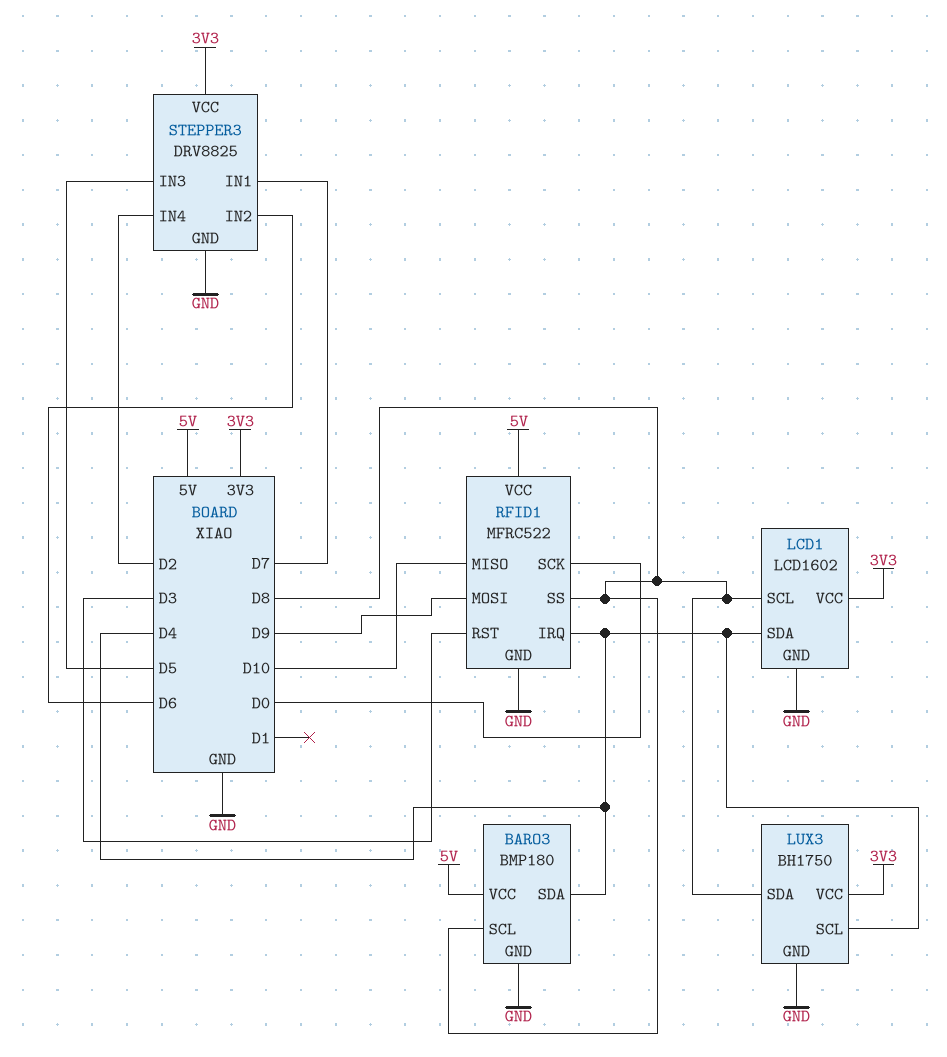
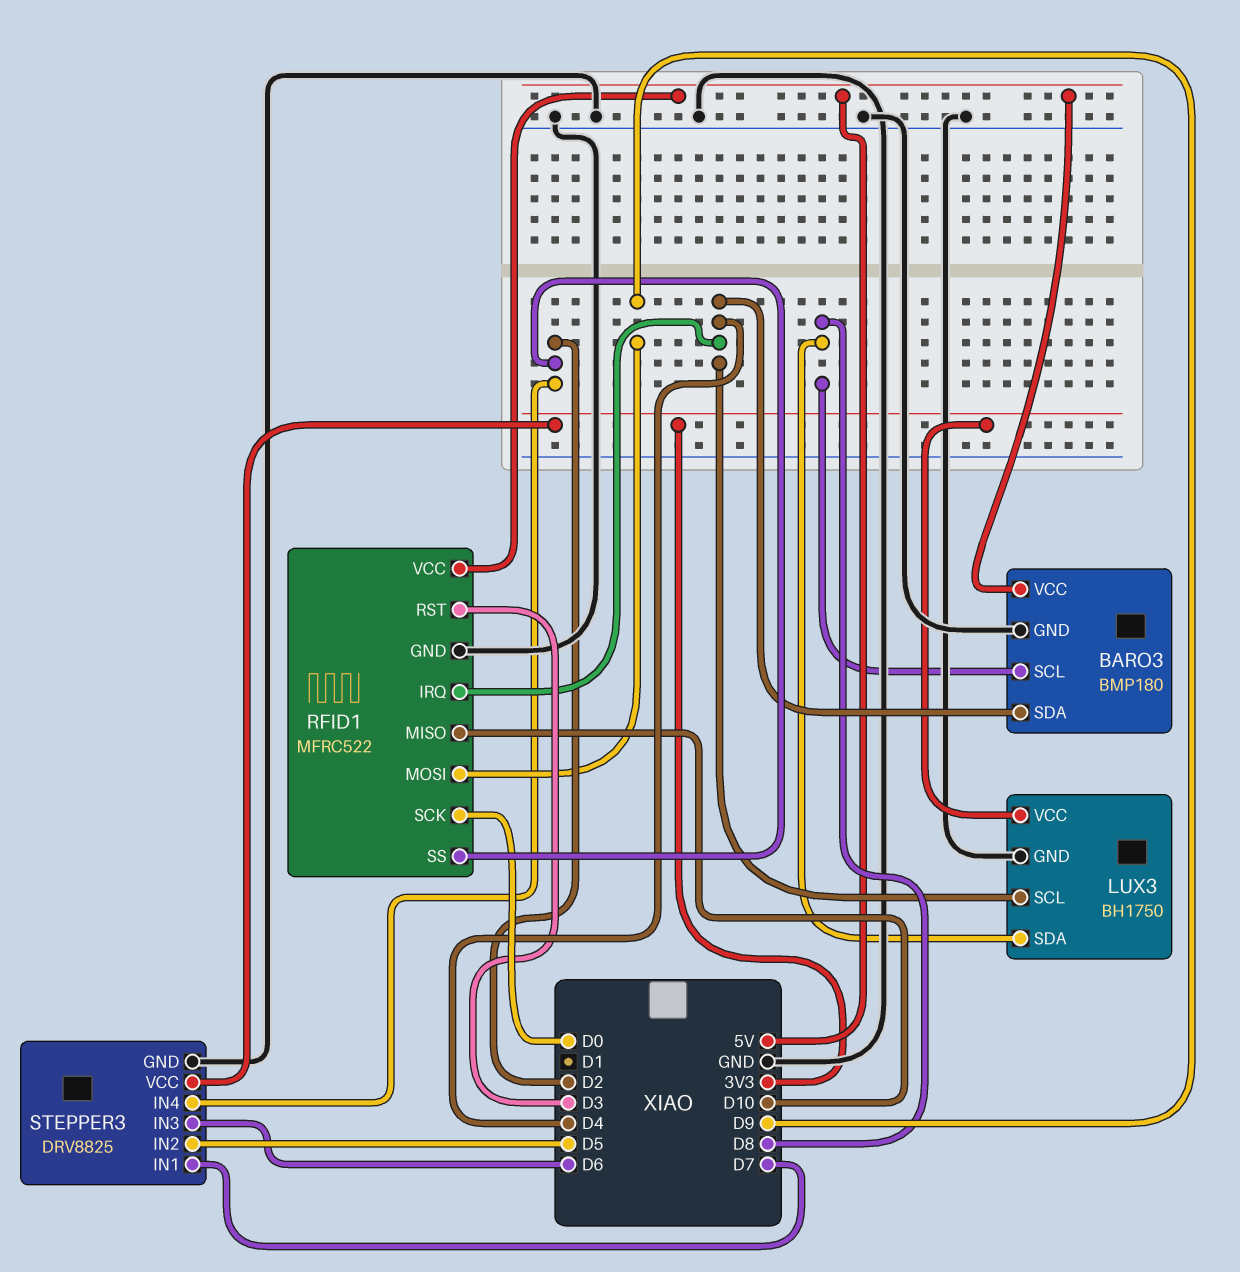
LCD1: LCD1602 -> none
LCD1 pin GND: GND -> none
LCD1 pin SCL: D8 -> none
LCD1 pin SDA: D4 -> none
LCD1 pin VCC: 3V3 -> none
RFID1 pin SS: D8 -> D2
STEPPER3 pin IN2: D6 -> D5
STEPPER3 pin IN3: D5 -> D6

